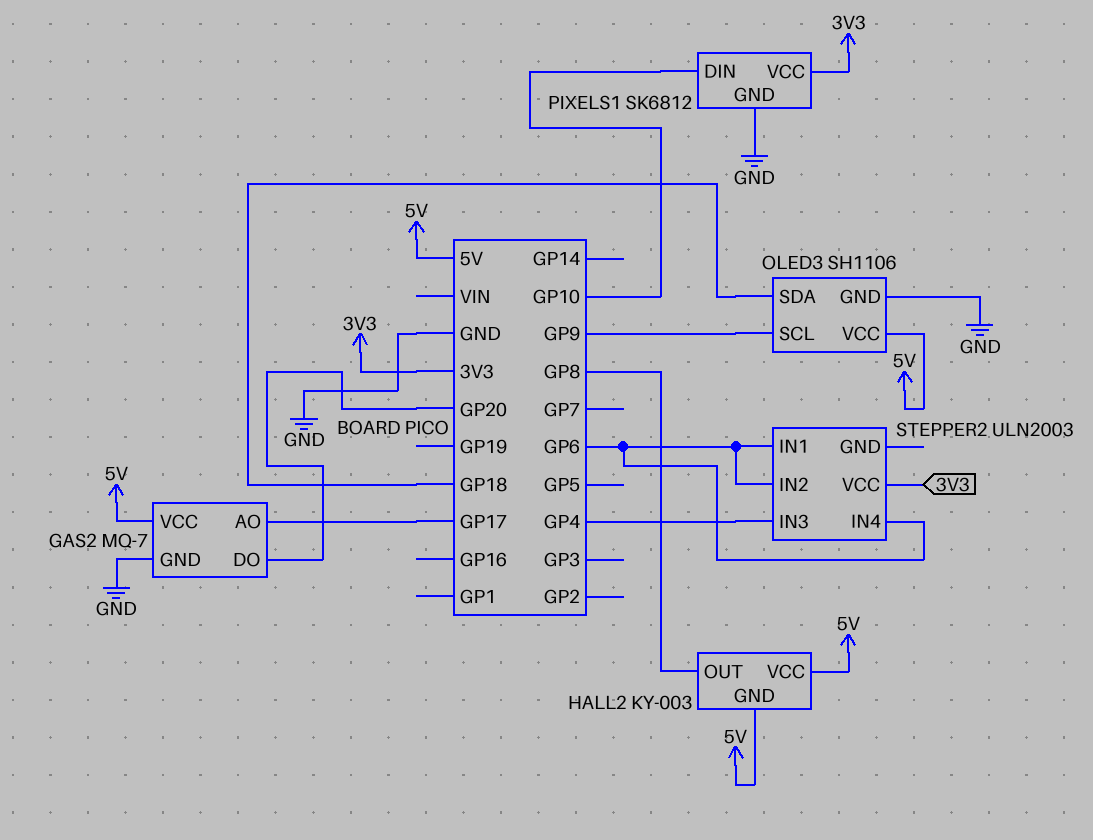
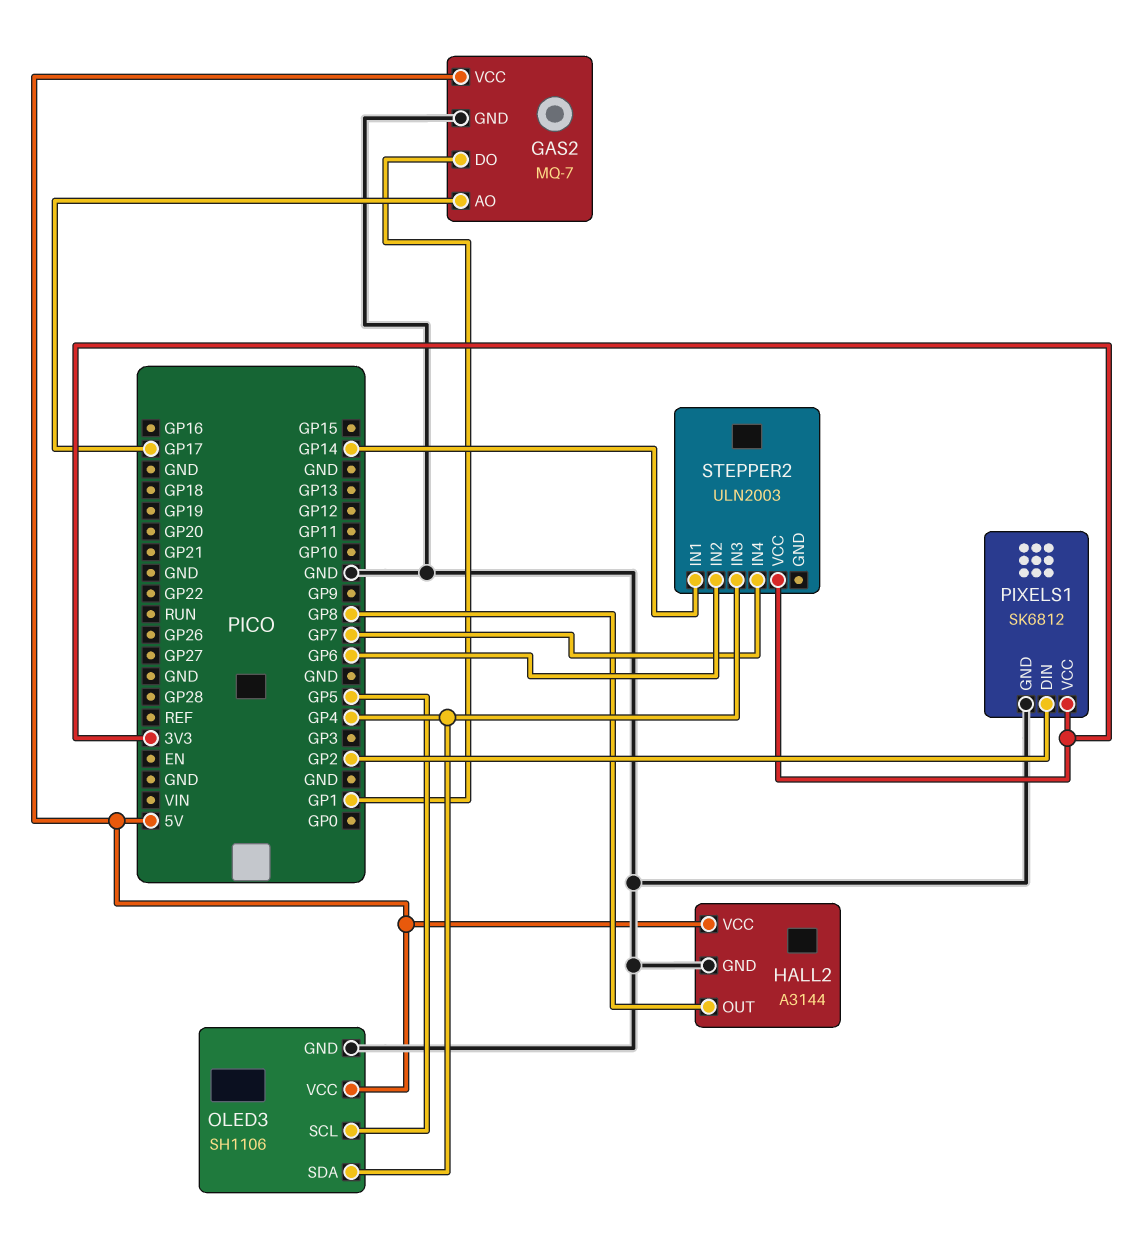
GAS2 pin DO: GP20 -> GP1
HALL2: KY-003 -> A3144
HALL2 pin GND: 5V -> GND
OLED3 pin SCL: GP9 -> GP5
OLED3 pin SDA: GP18 -> GP4
PIXELS1 pin DIN: GP10 -> GP2
STEPPER2 pin IN1: GP6 -> GP14
STEPPER2 pin IN4: GP6 -> GP7

